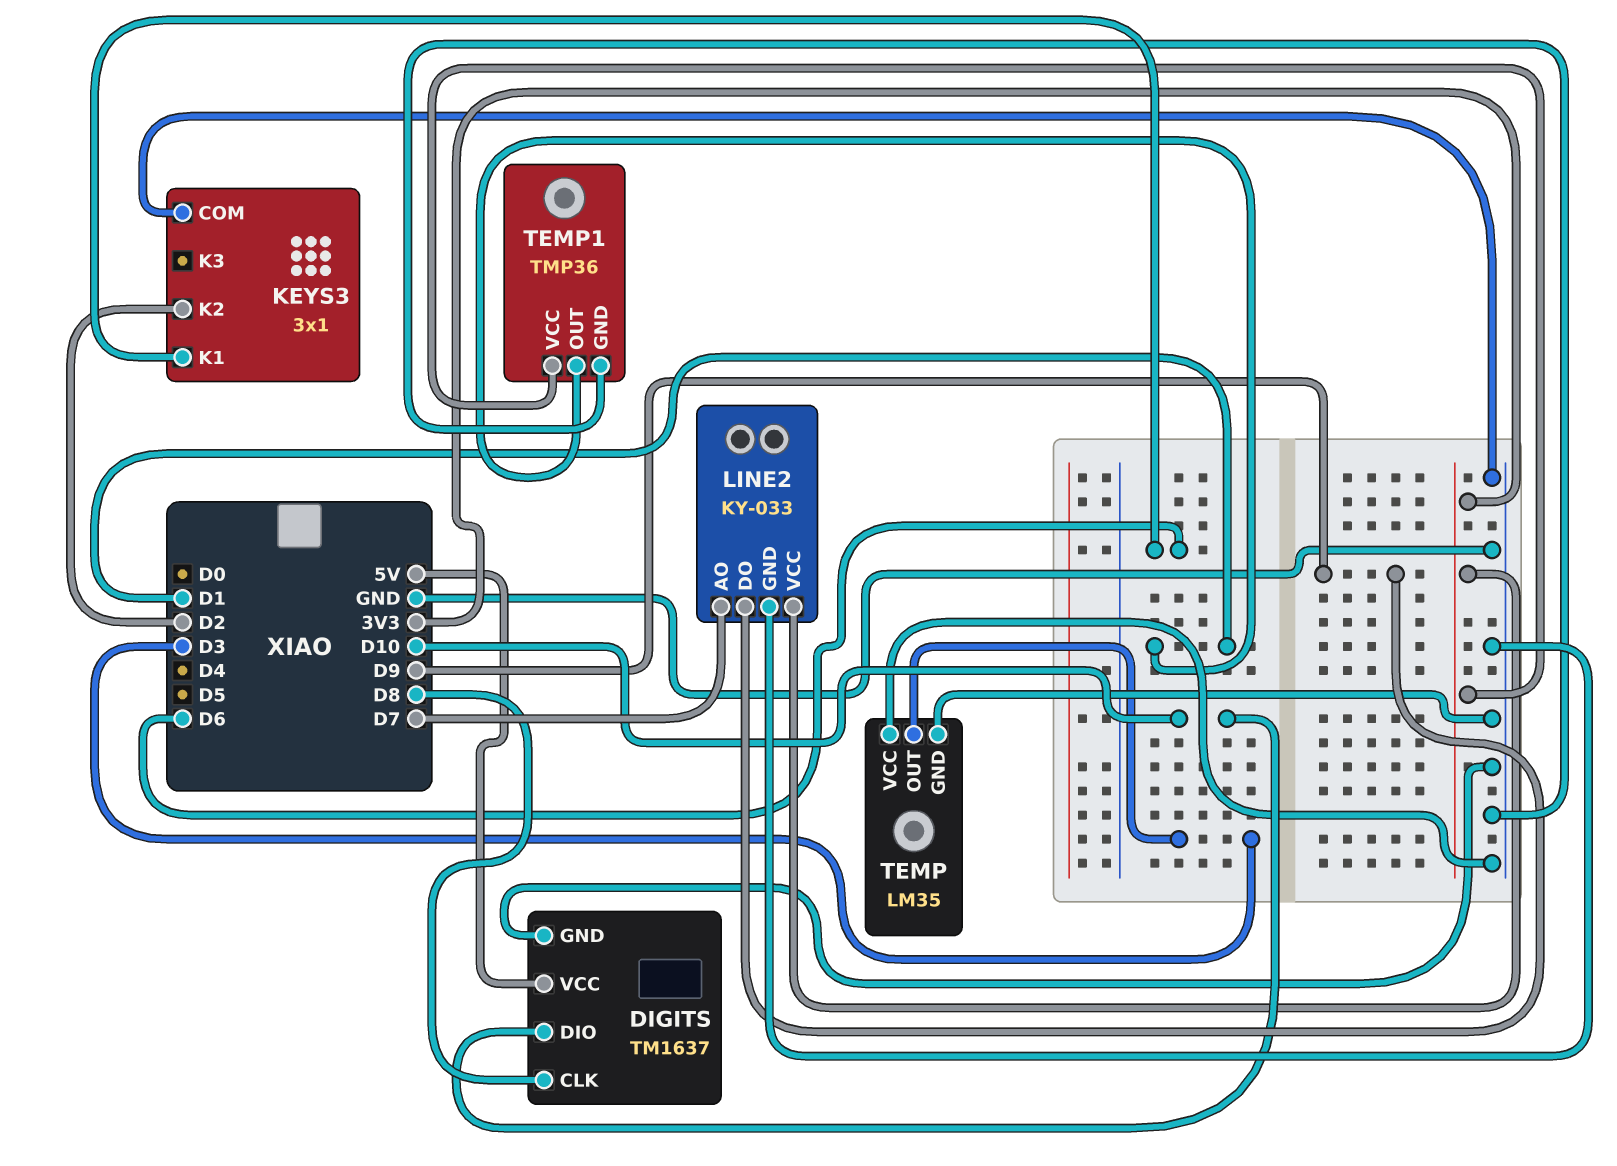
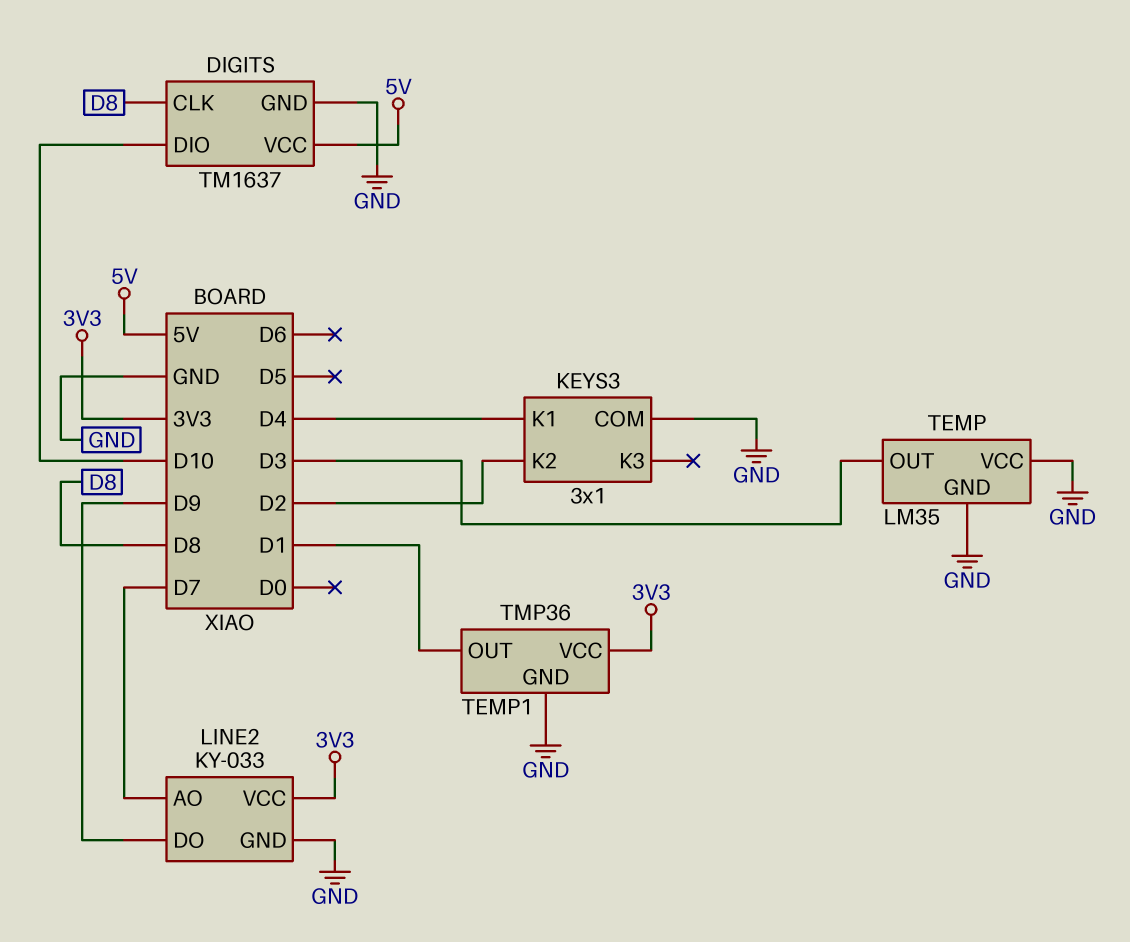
KEYS3 pin K1: D6 -> D4

